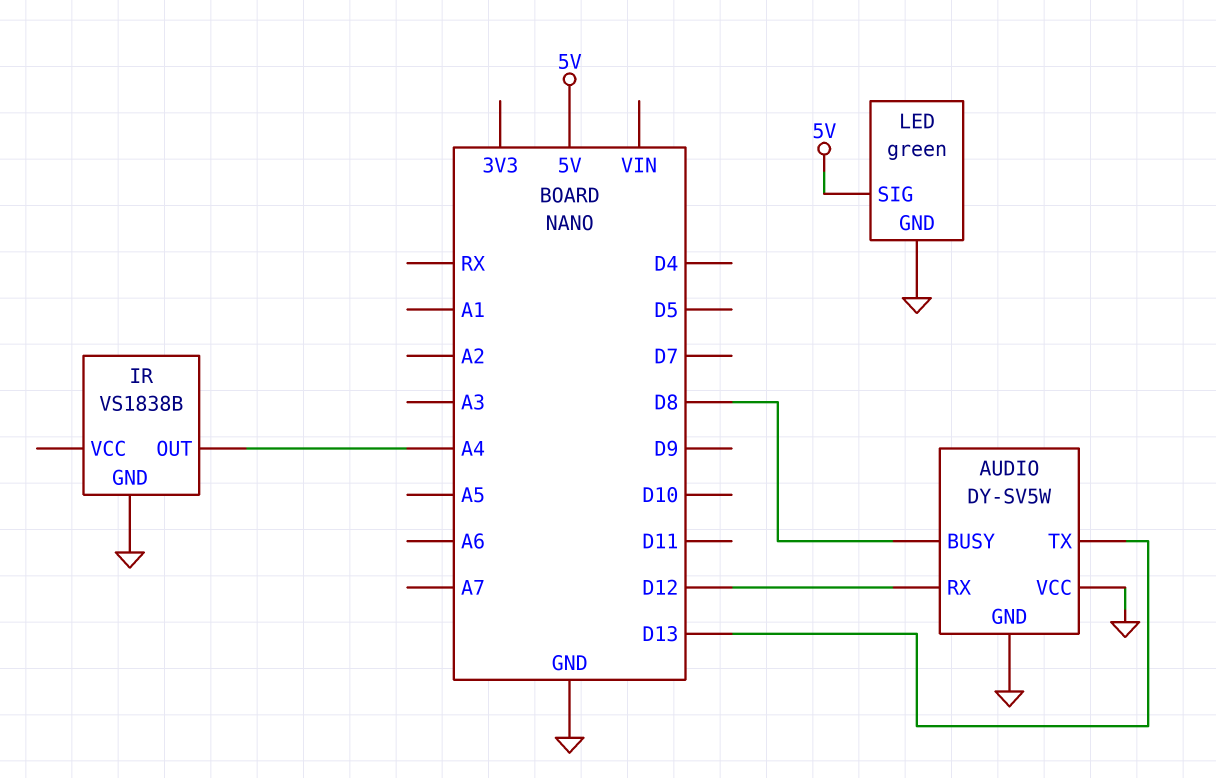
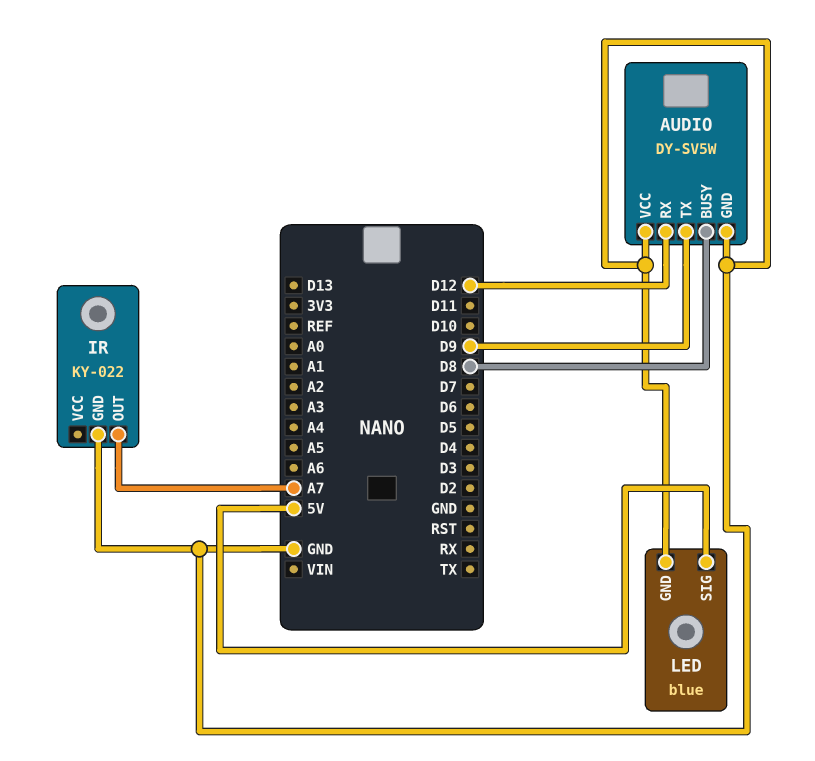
AUDIO pin TX: D13 -> D9
IR: VS1838B -> KY-022
IR pin OUT: A4 -> A7
LED: green -> blue

